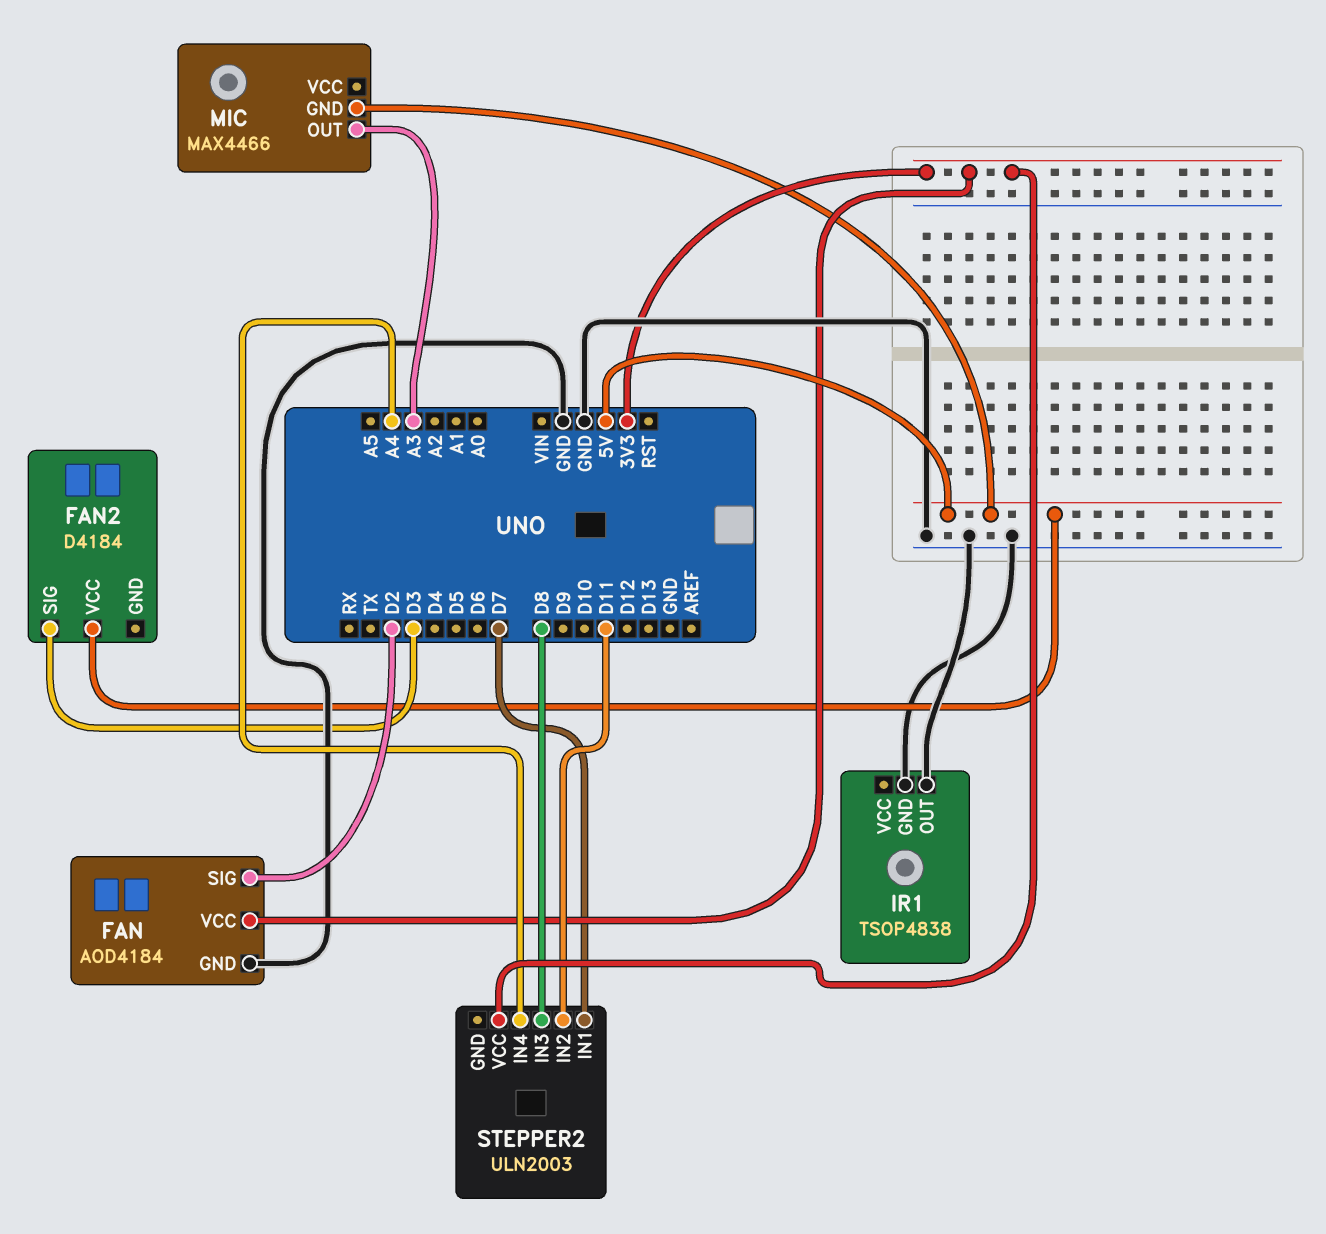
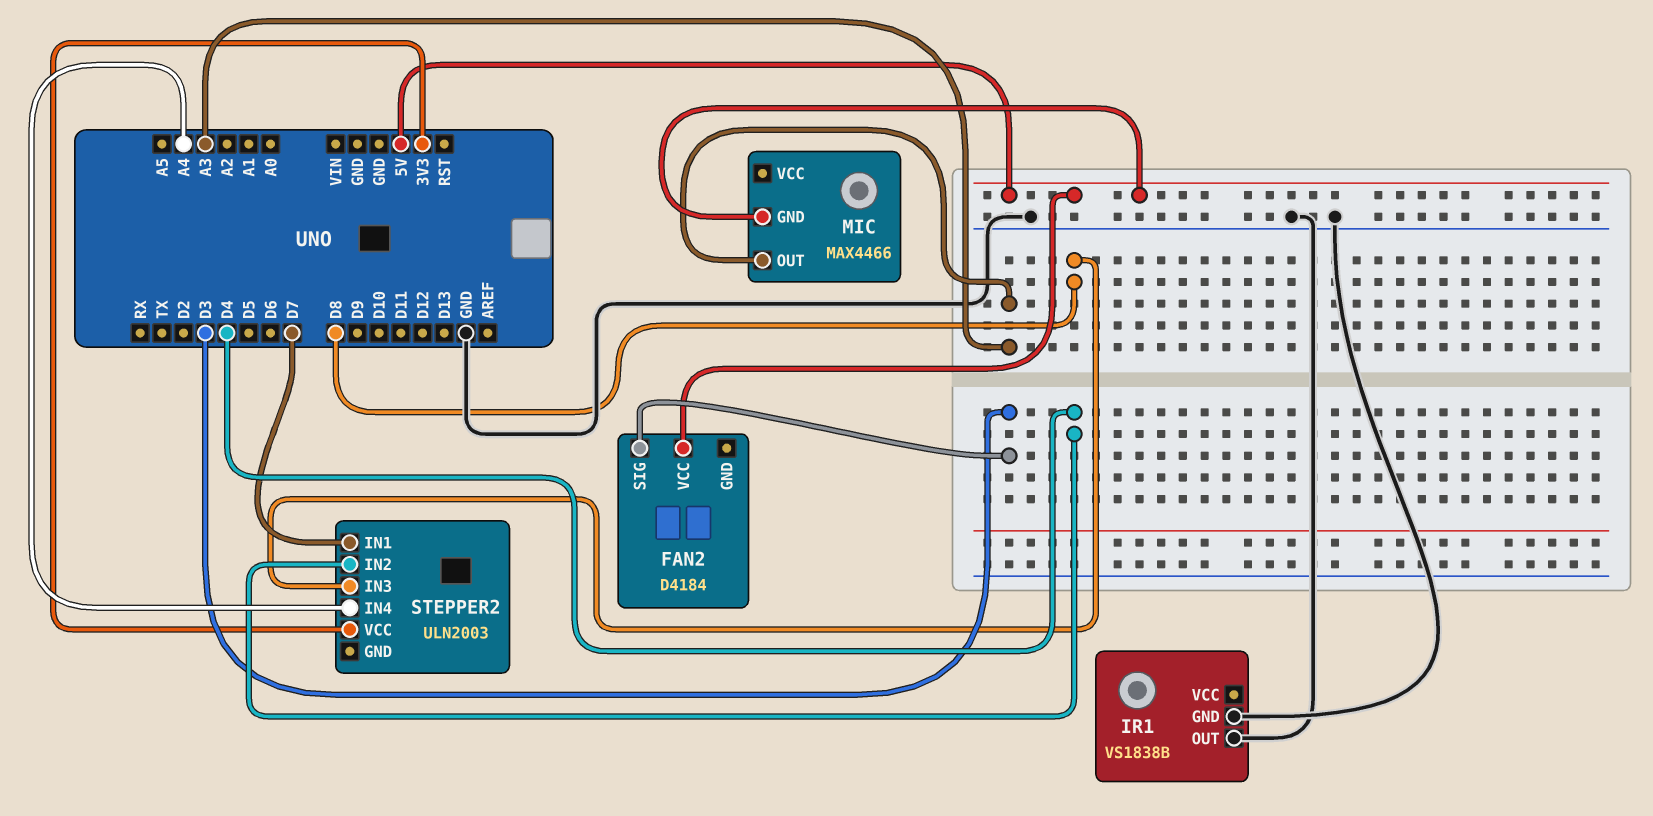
FAN: AOD4184 -> none
FAN pin GND: GND -> none
FAN pin SIG: D2 -> none
FAN pin VCC: 3V3 -> none
IR1: TSOP4838 -> VS1838B
STEPPER2 pin IN2: D11 -> D4

